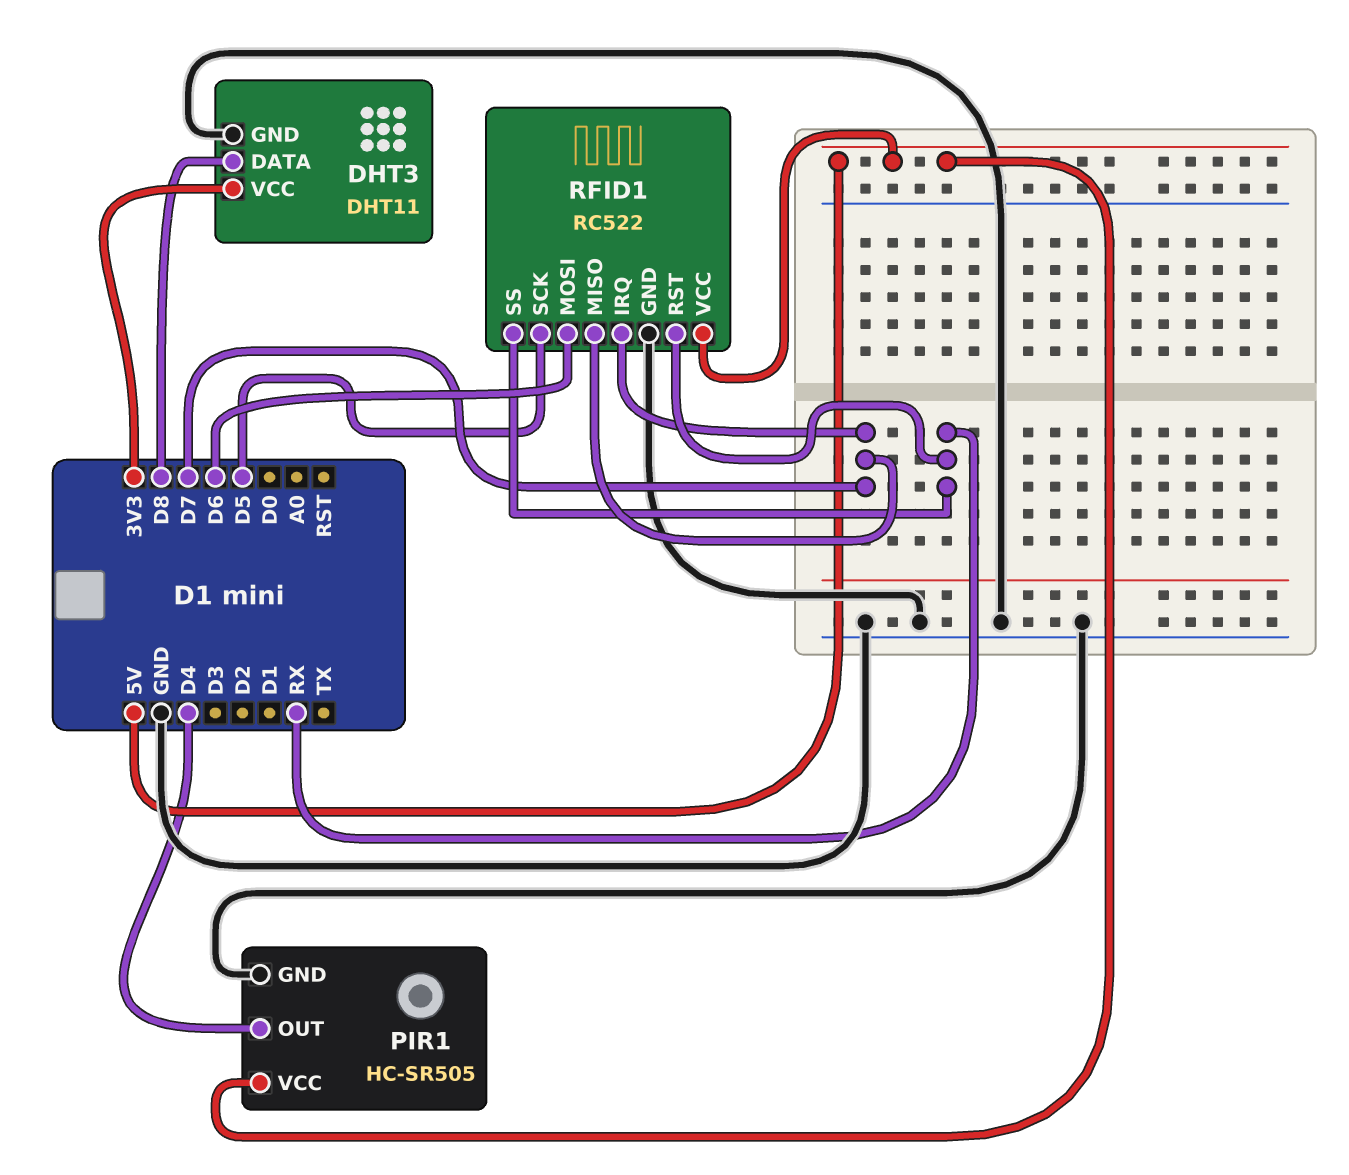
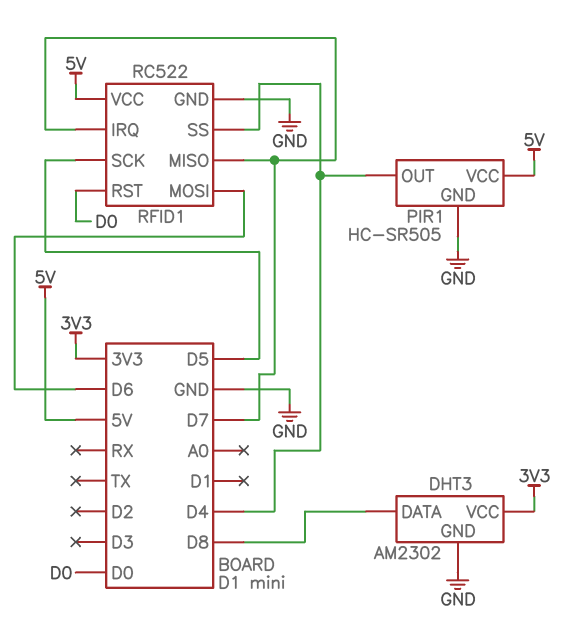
DHT3: DHT11 -> AM2302
RFID1 pin RST: RX -> D0
RFID1 pin SS: RX -> D4

